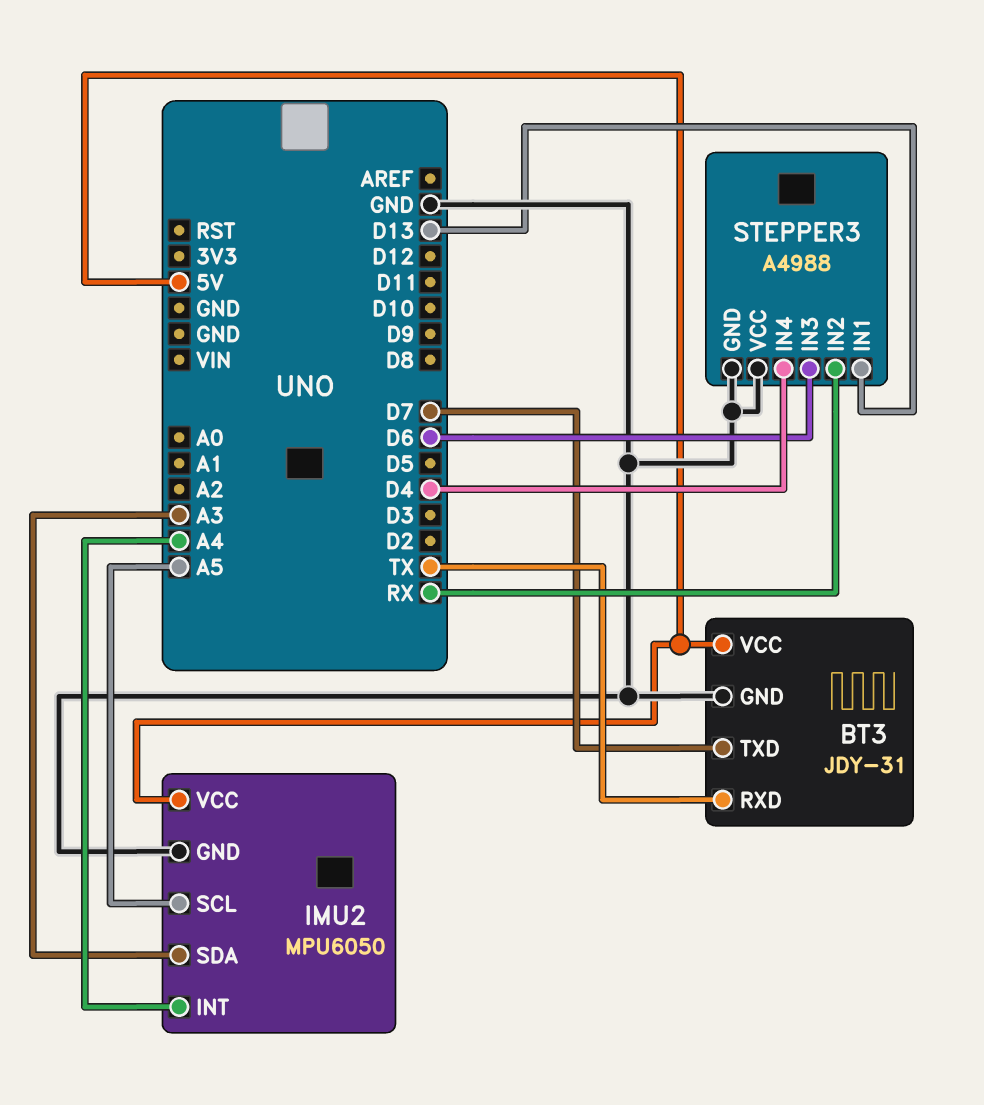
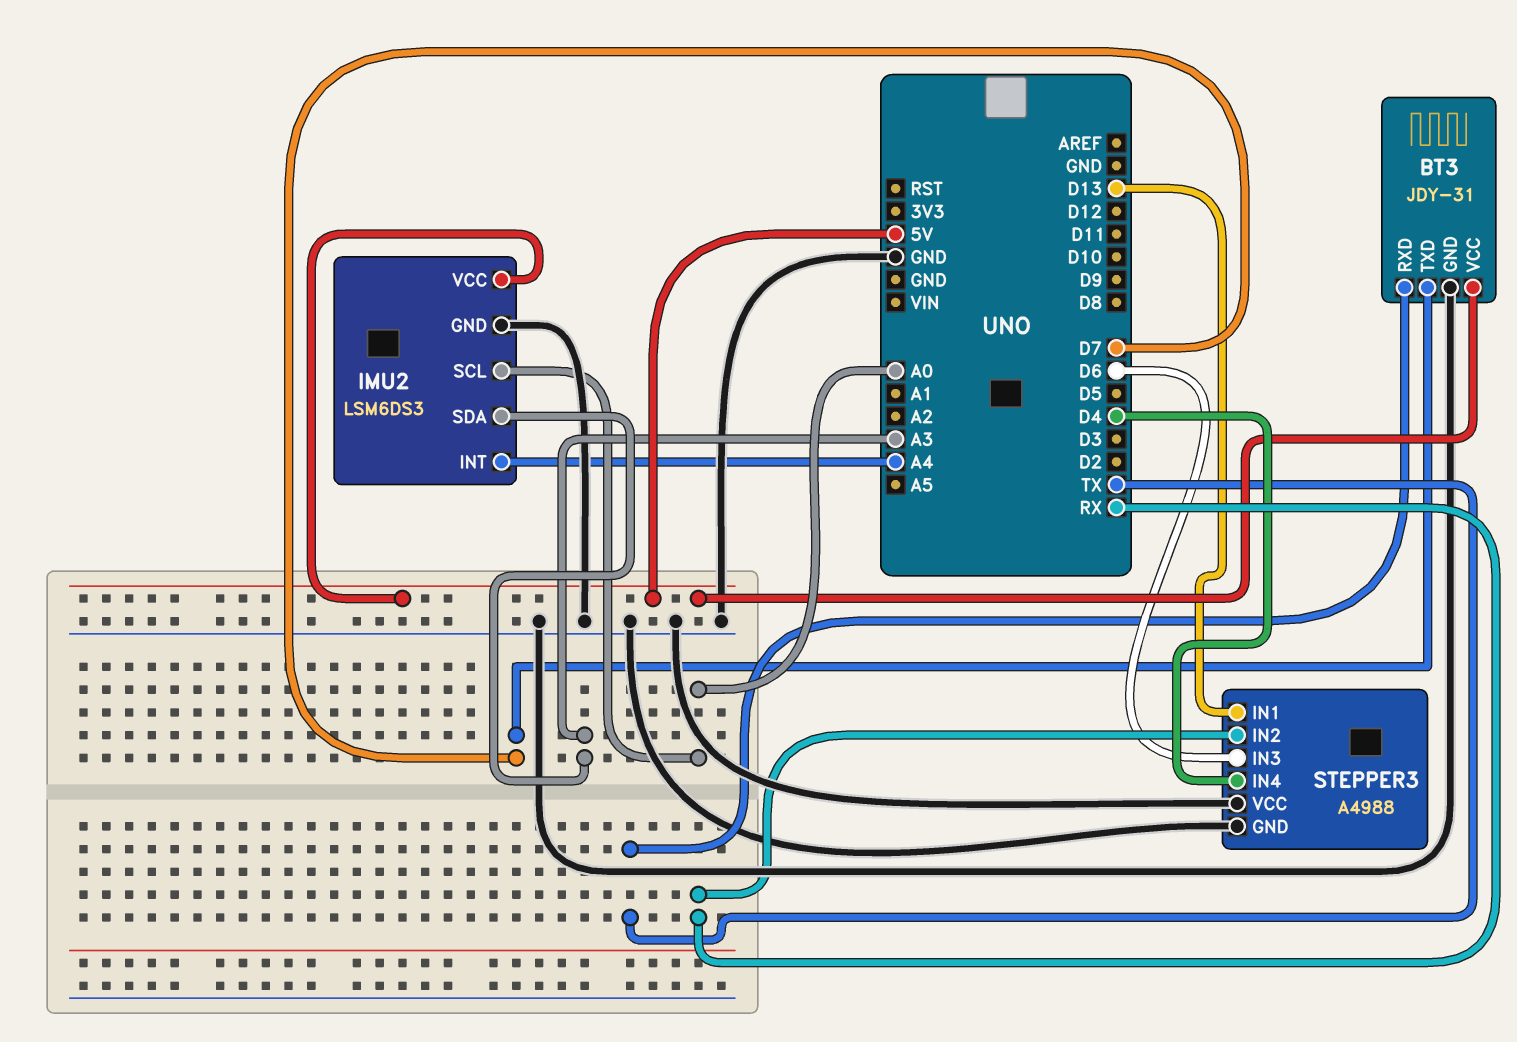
IMU2: MPU6050 -> LSM6DS3
IMU2 pin SCL: A5 -> A0

